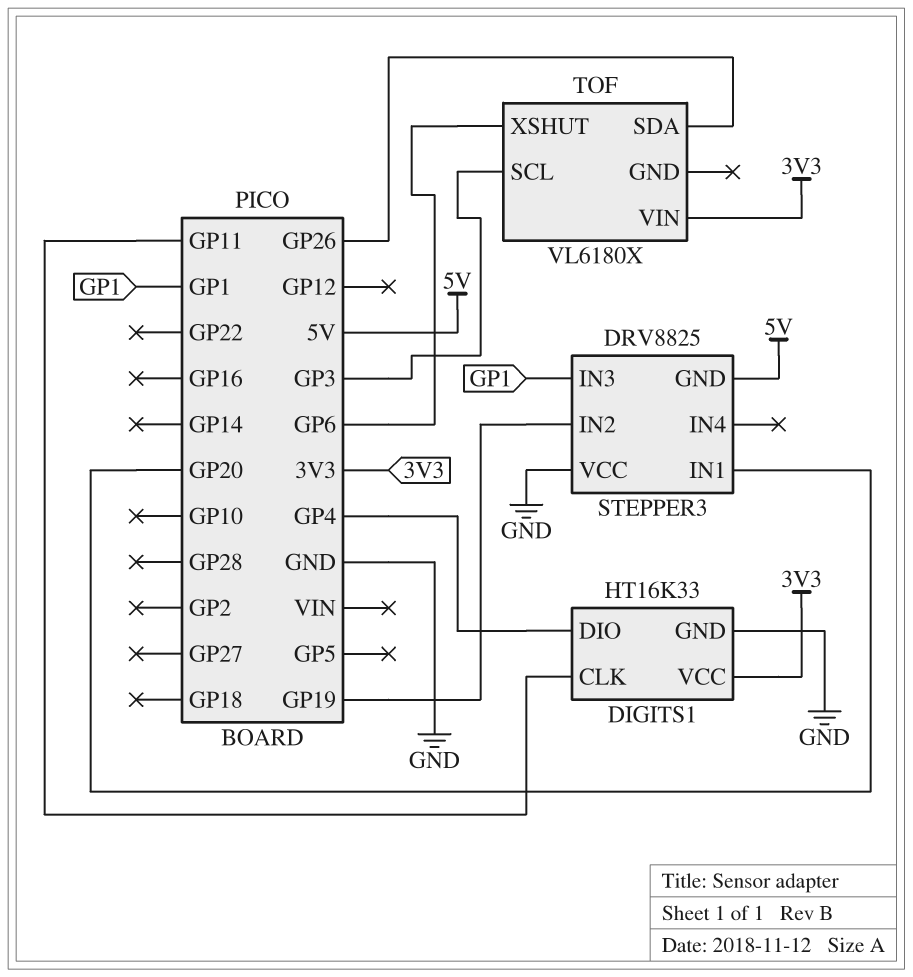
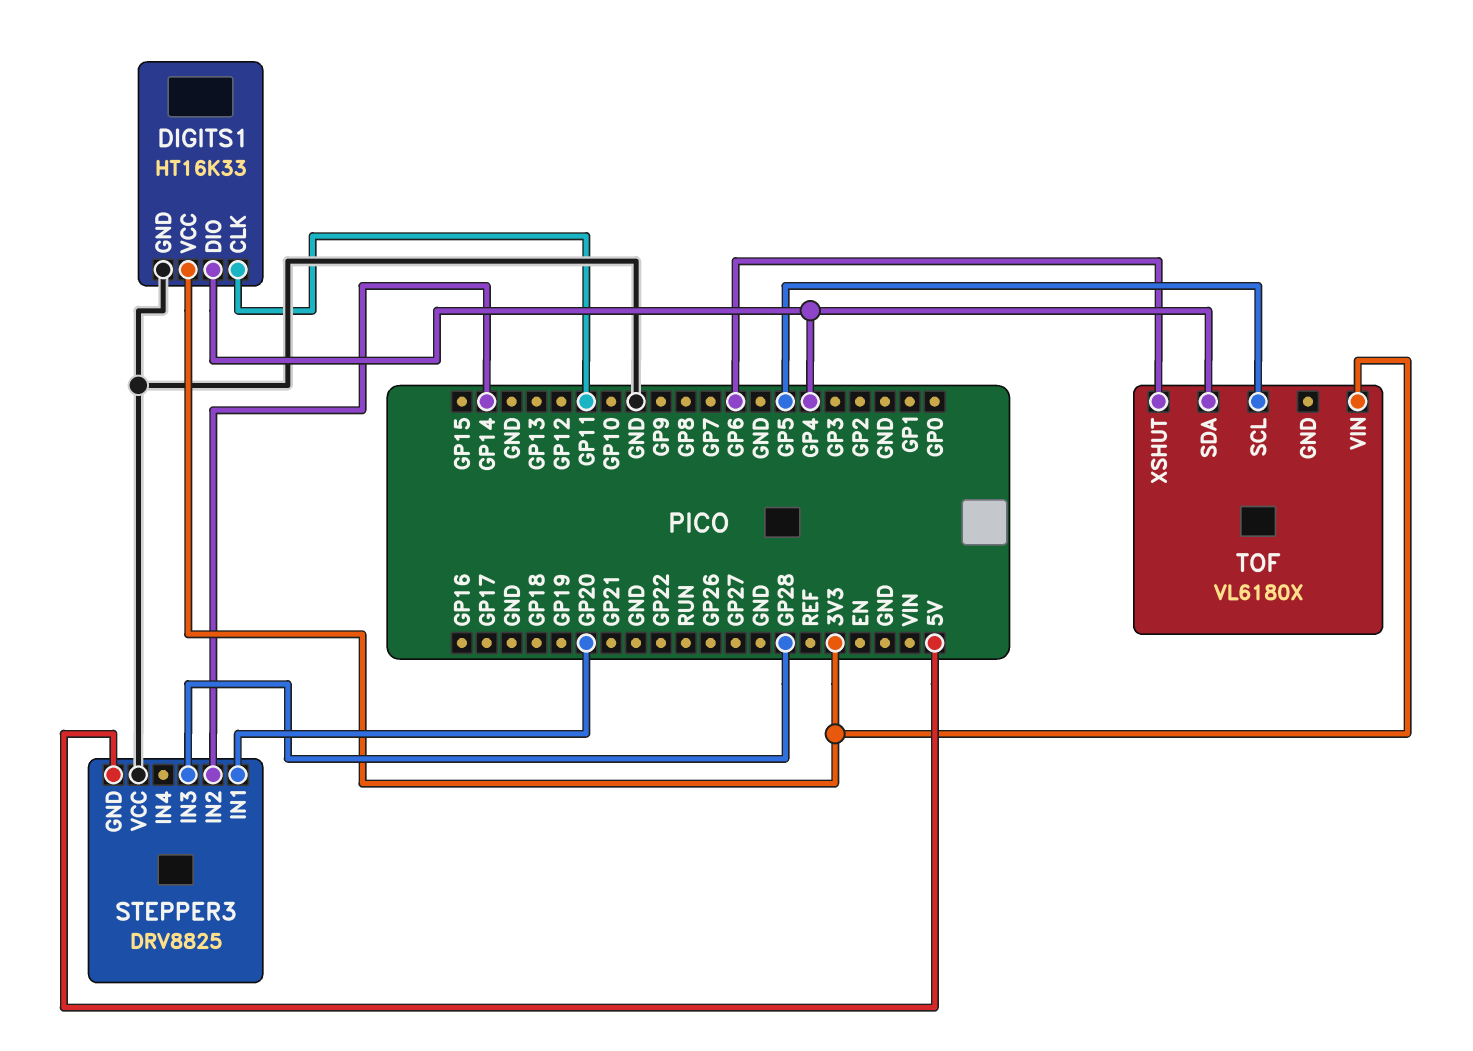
STEPPER3 pin IN2: GP19 -> GP14
STEPPER3 pin IN3: GP1 -> GP28
TOF pin SCL: GP3 -> GP5
TOF pin SDA: GP26 -> GP4

